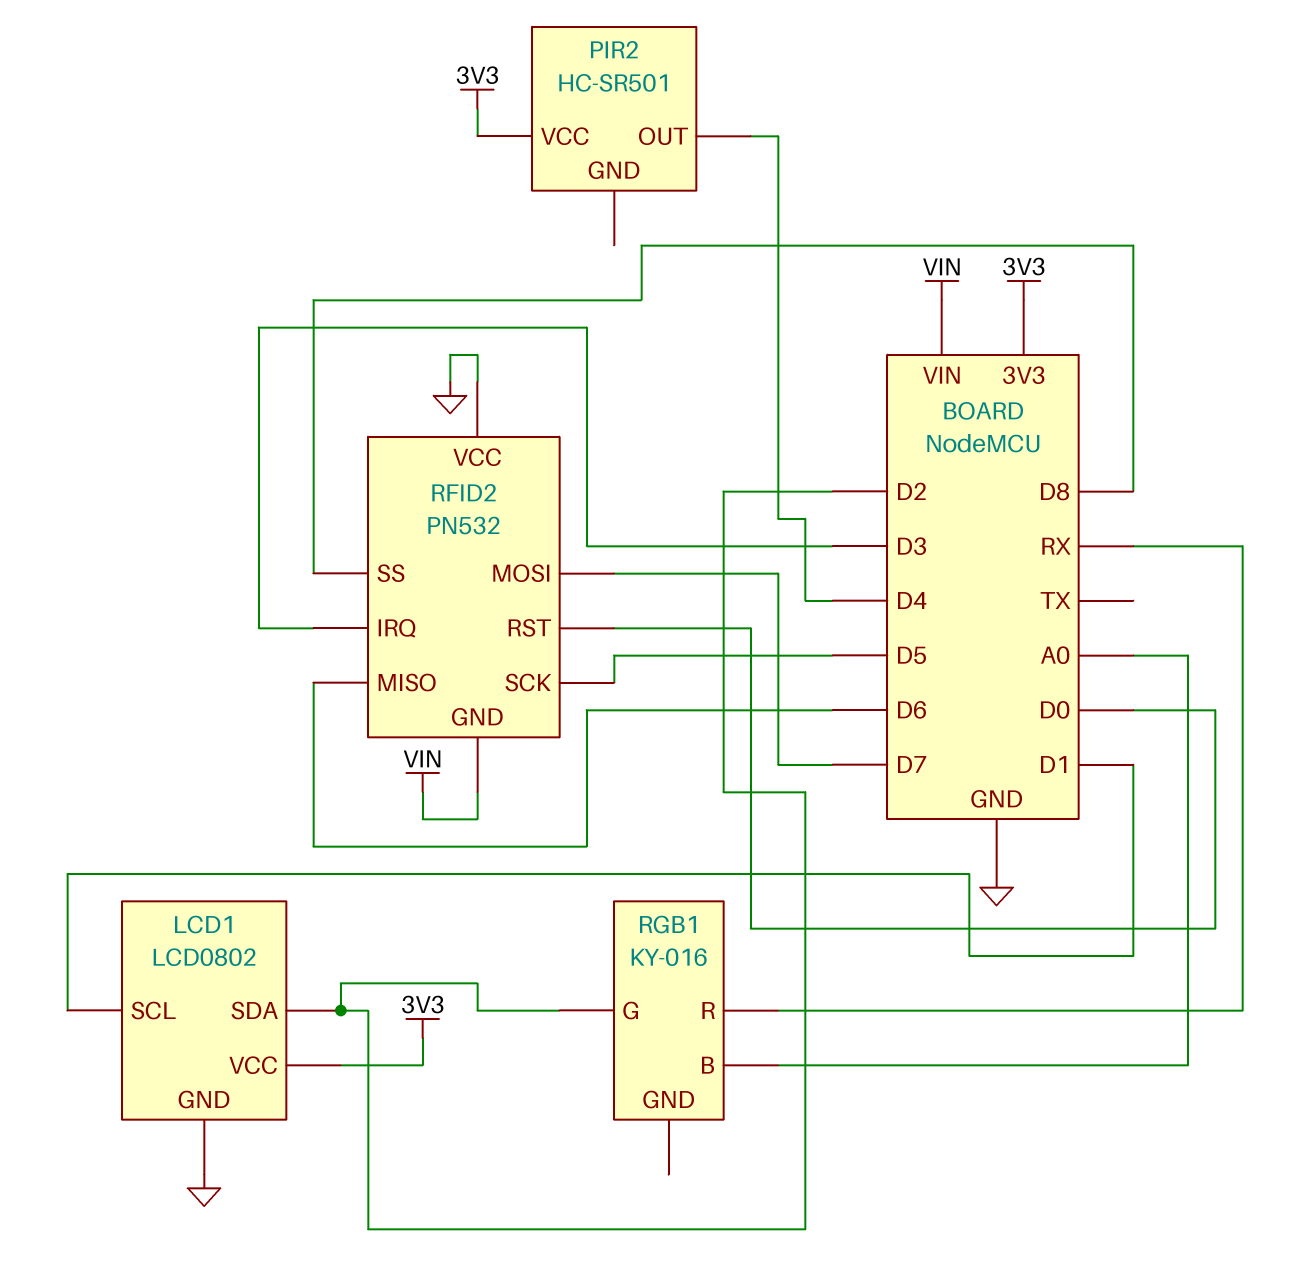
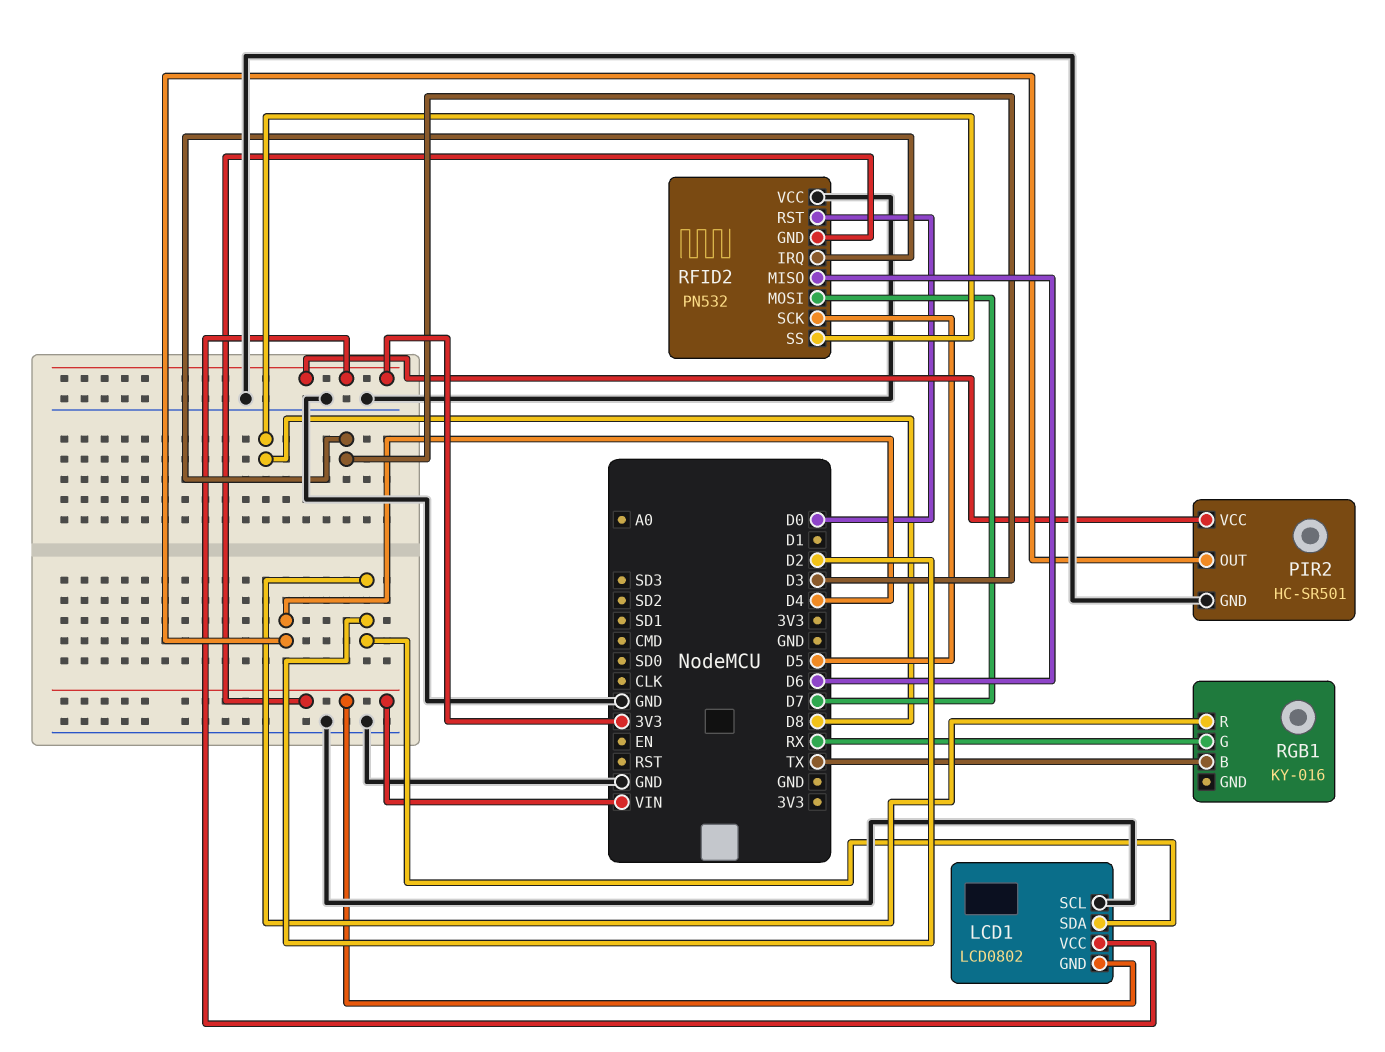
LCD1 pin GND: GND -> VIN
LCD1 pin SCL: D1 -> GND
PIR2 pin GND: none -> GND
RGB1 pin B: A0 -> TX
RGB1 pin G: D2 -> RX
RGB1 pin R: RX -> D2

